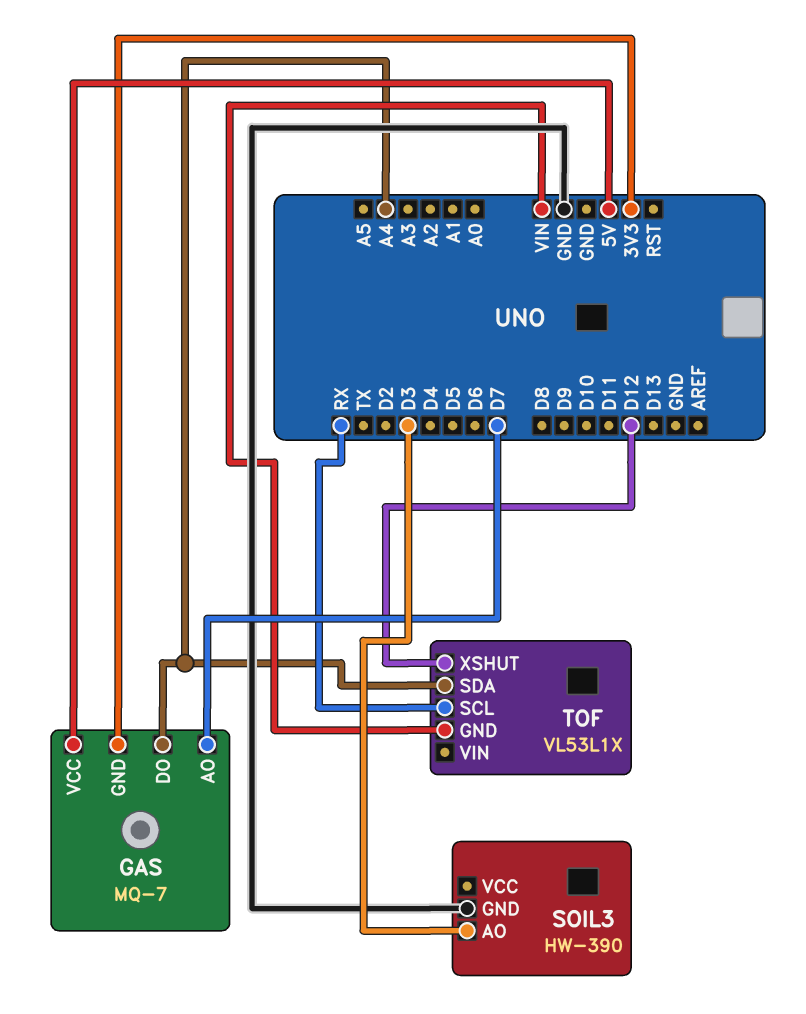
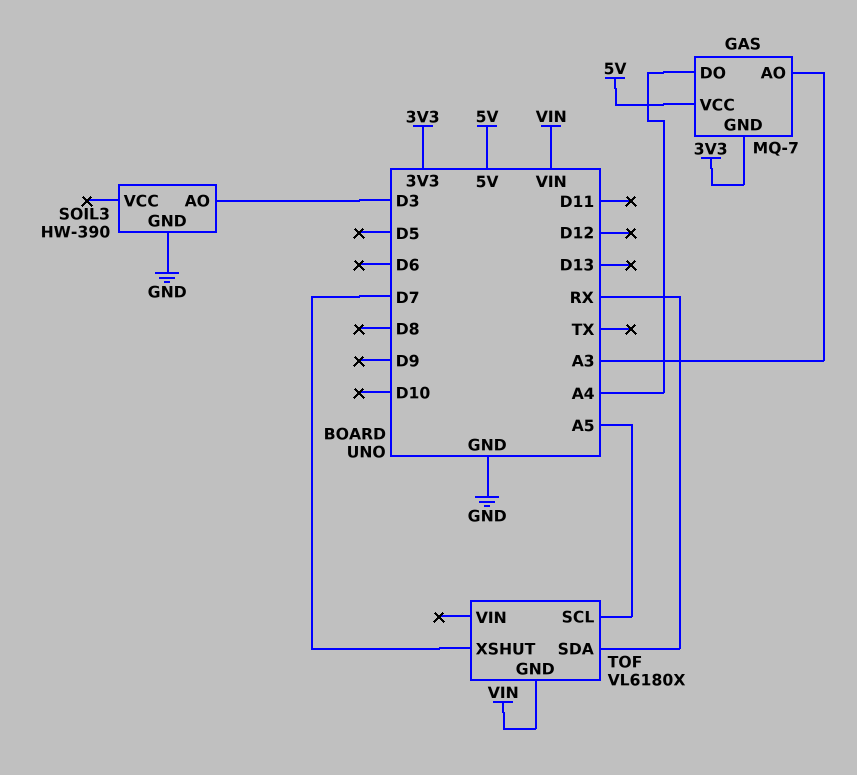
GAS pin AO: D7 -> A3
TOF: VL53L1X -> VL6180X
TOF pin SCL: RX -> A5
TOF pin SDA: A4 -> RX
TOF pin XSHUT: D12 -> D7

